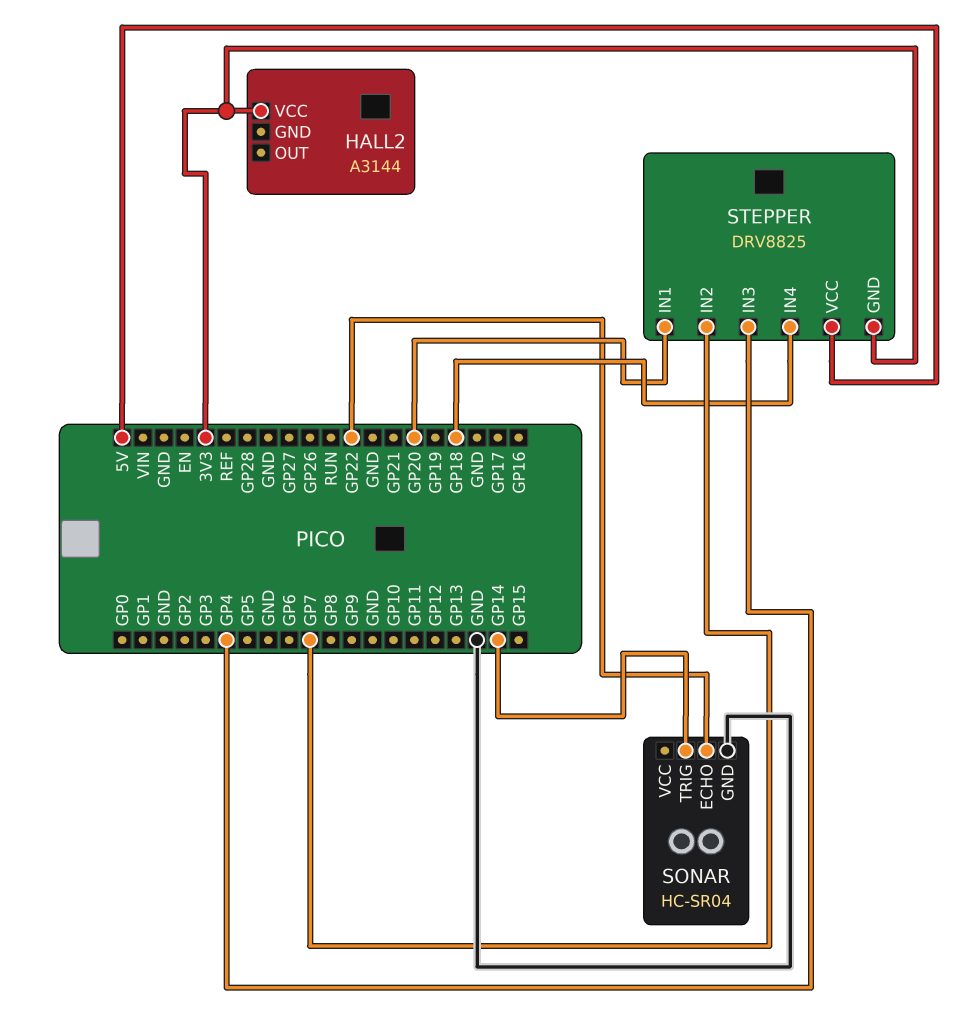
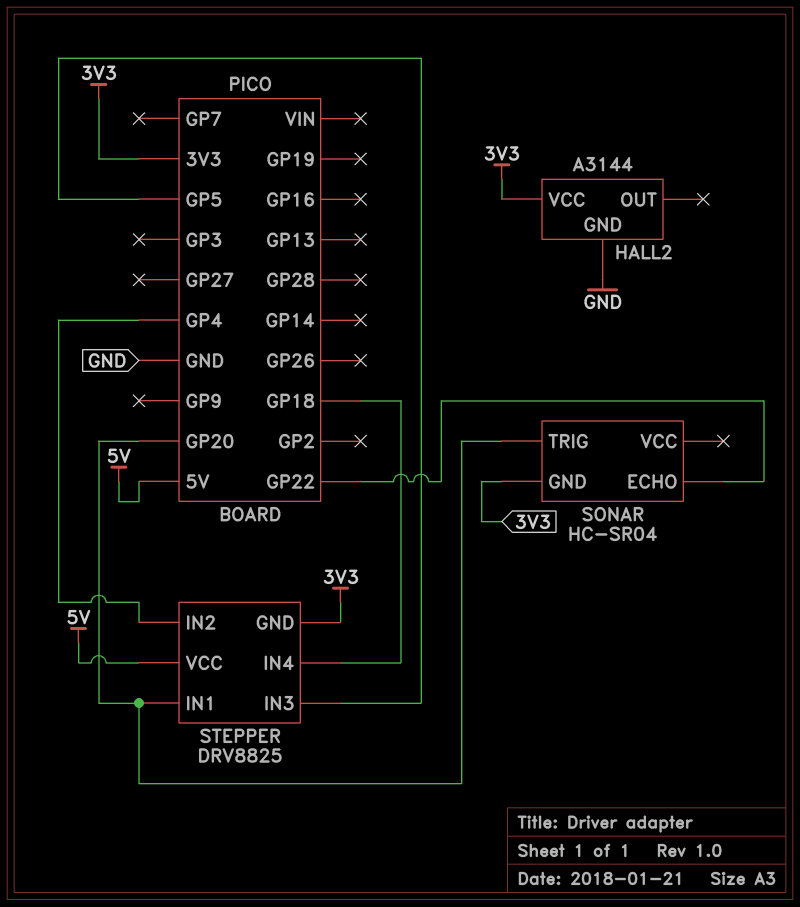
HALL2 pin GND: none -> GND
SONAR pin GND: GND -> 3V3
SONAR pin TRIG: GP14 -> GP20
STEPPER pin IN2: GP7 -> GP4
STEPPER pin IN3: GP4 -> GP5

